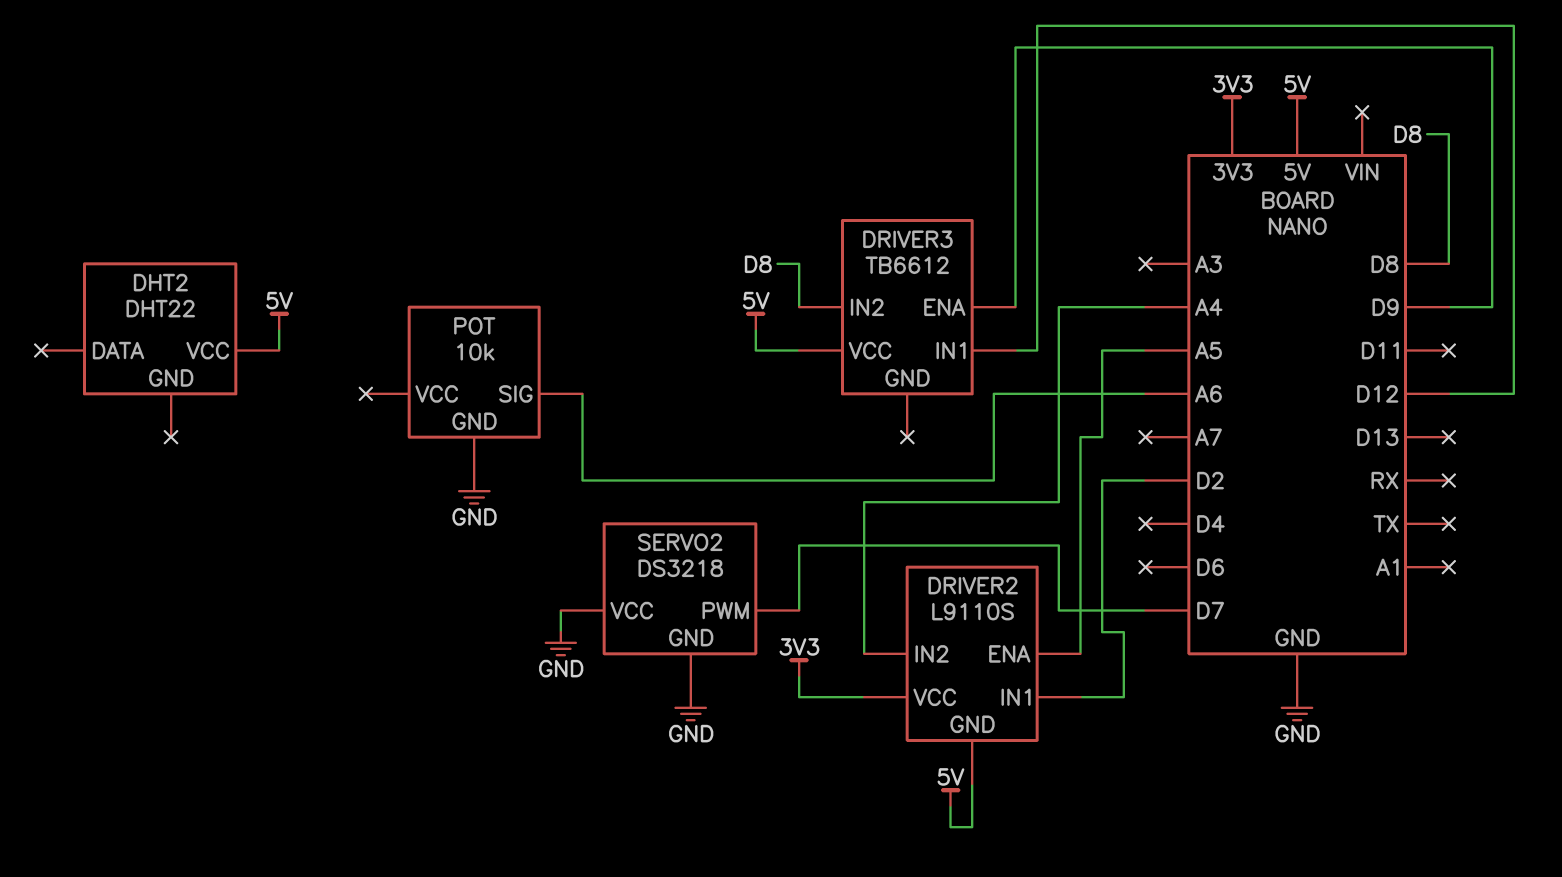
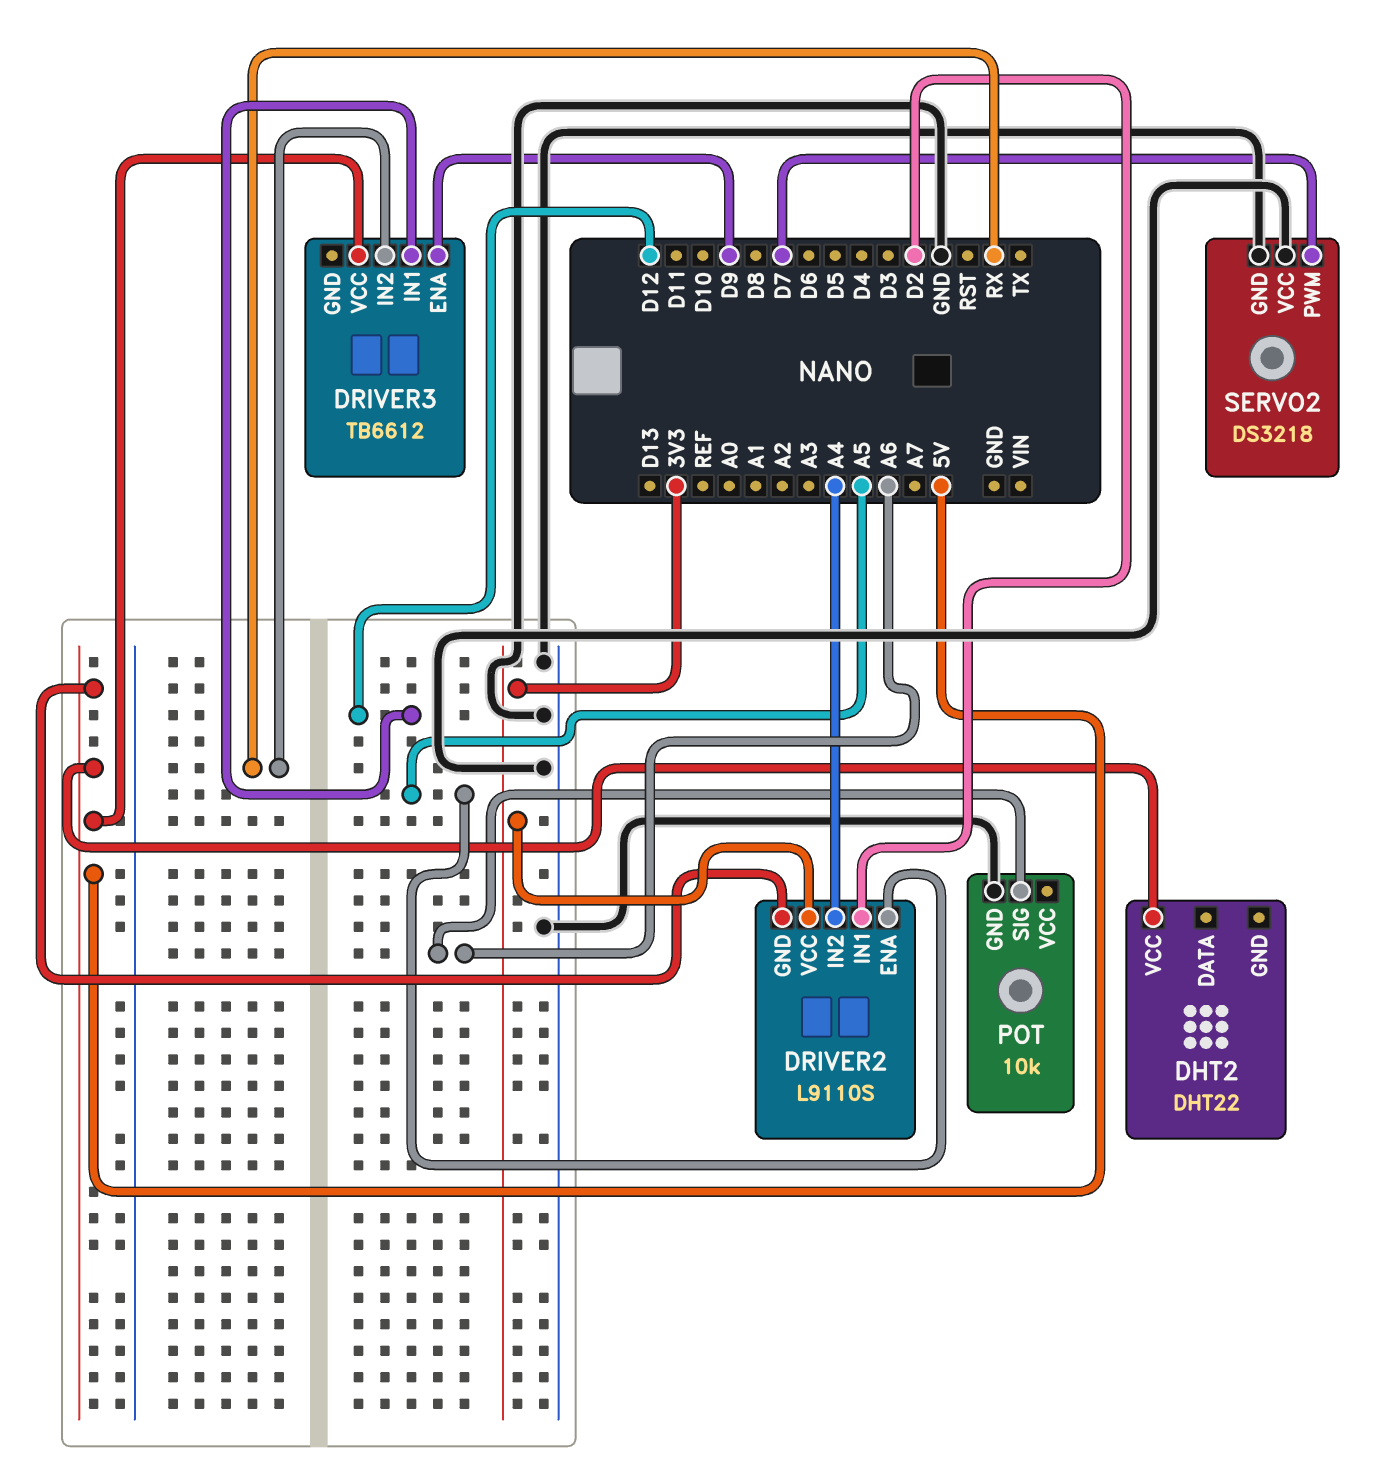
DRIVER3 pin IN2: D8 -> RX

